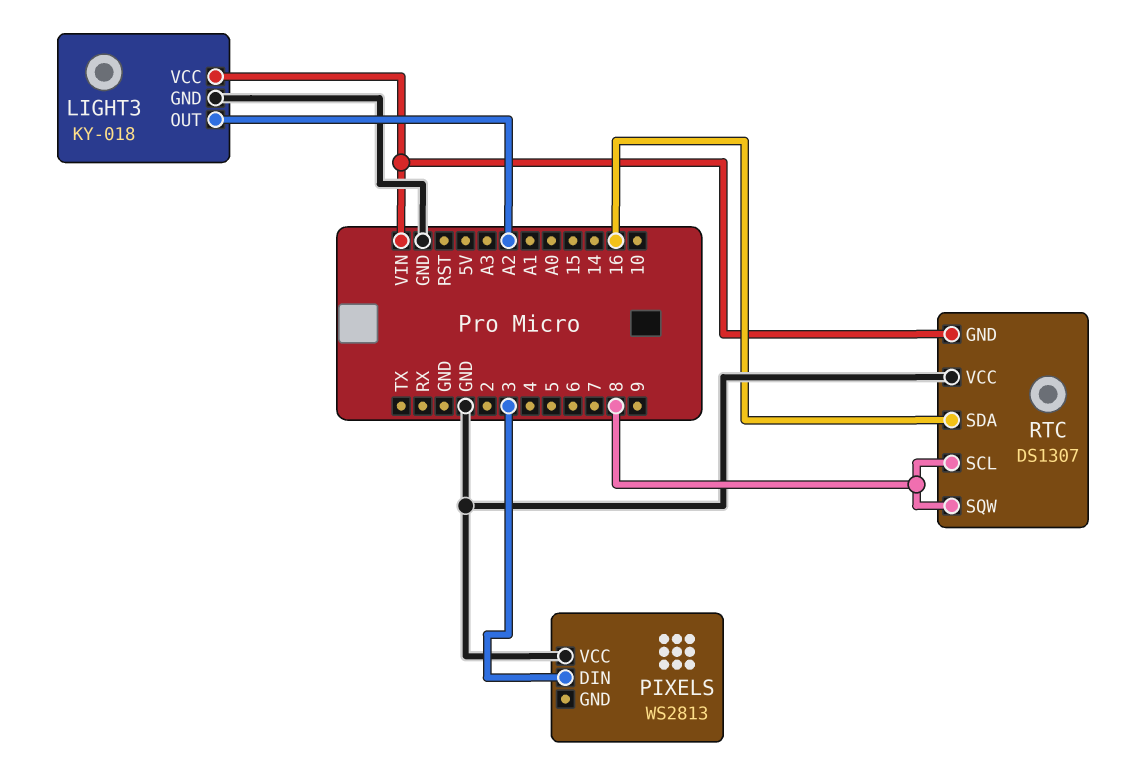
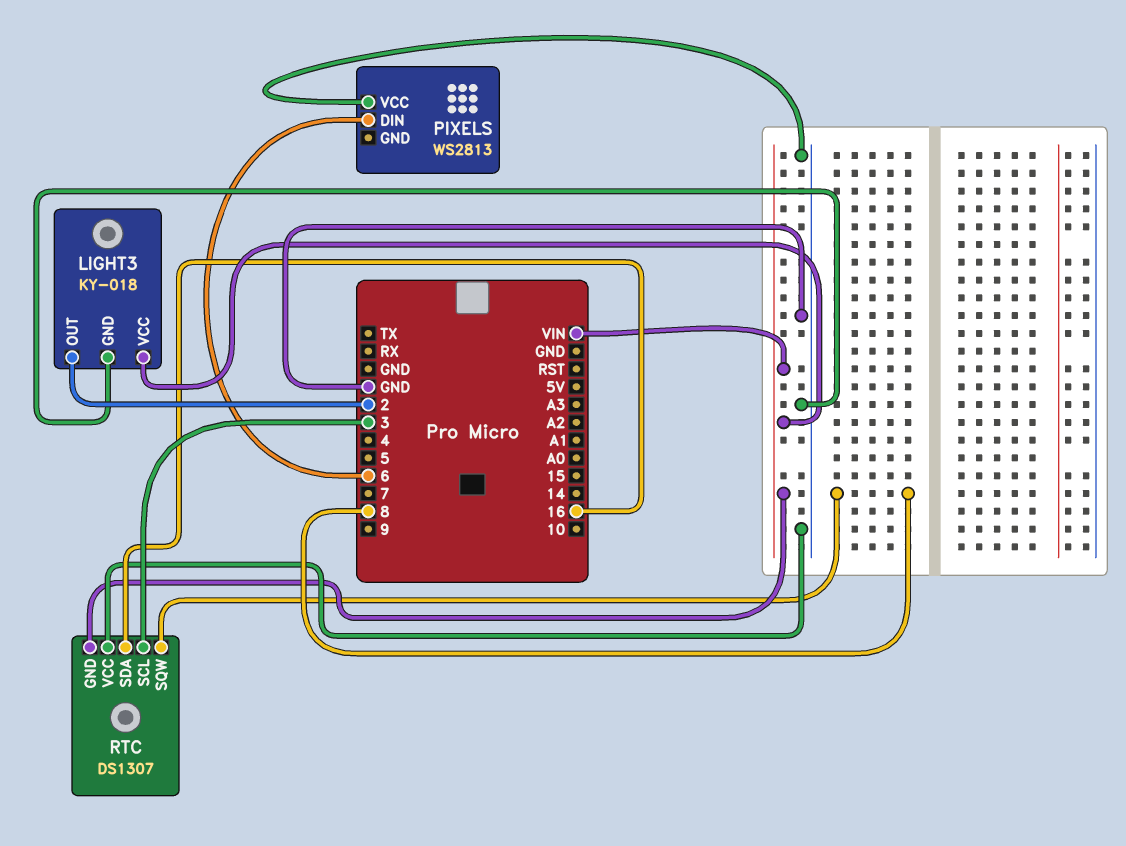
LIGHT3 pin OUT: A2 -> 2
PIXELS pin DIN: 3 -> 6
RTC pin SCL: 8 -> 3

